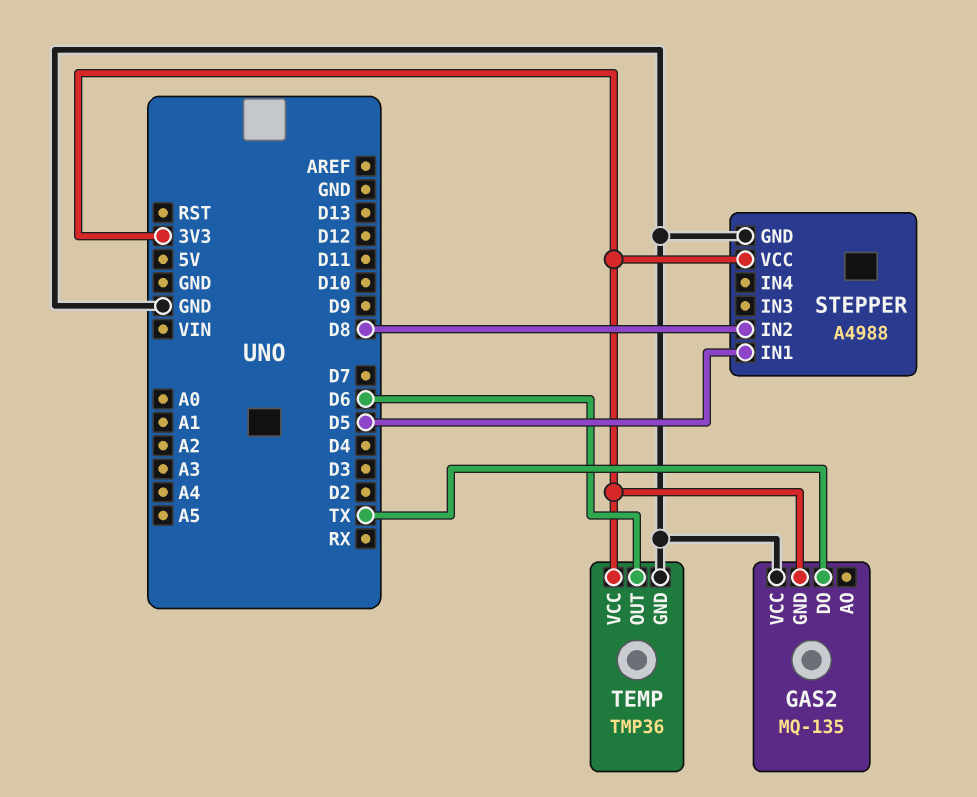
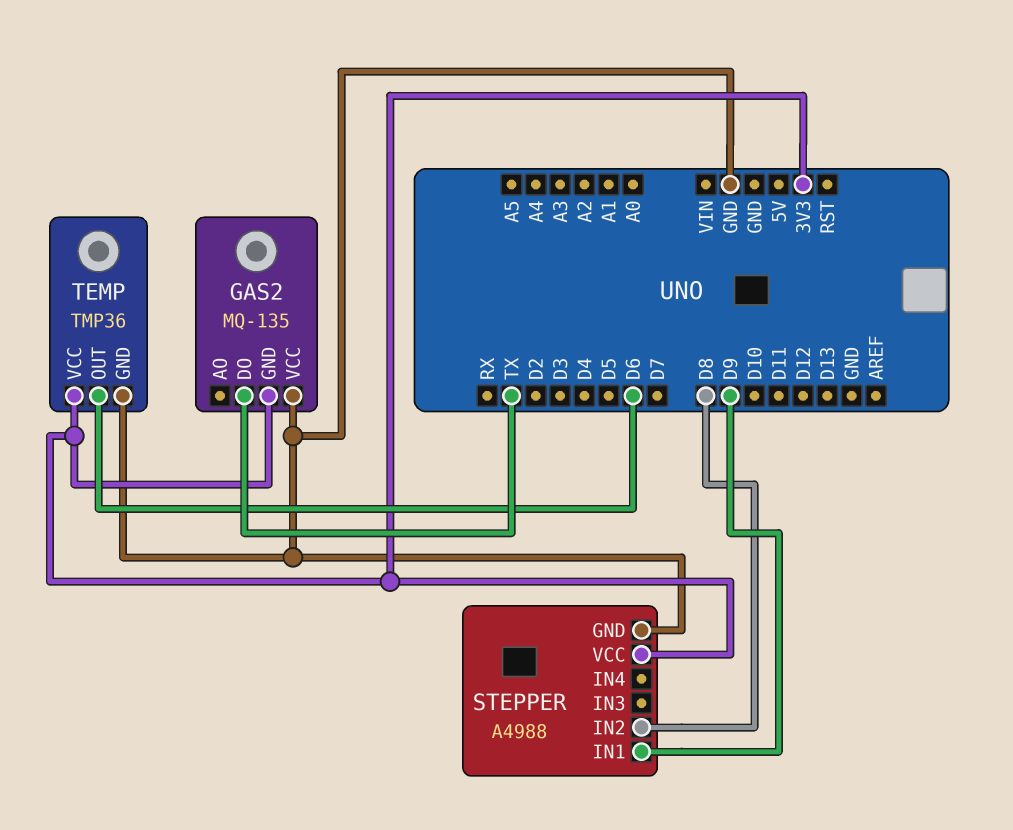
STEPPER pin IN1: D5 -> D9

